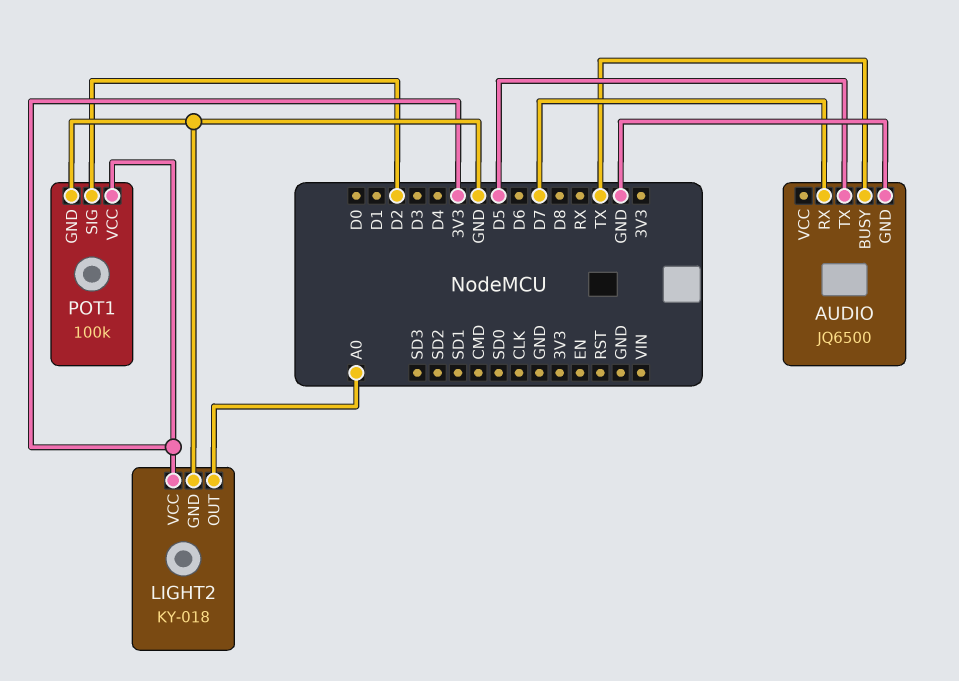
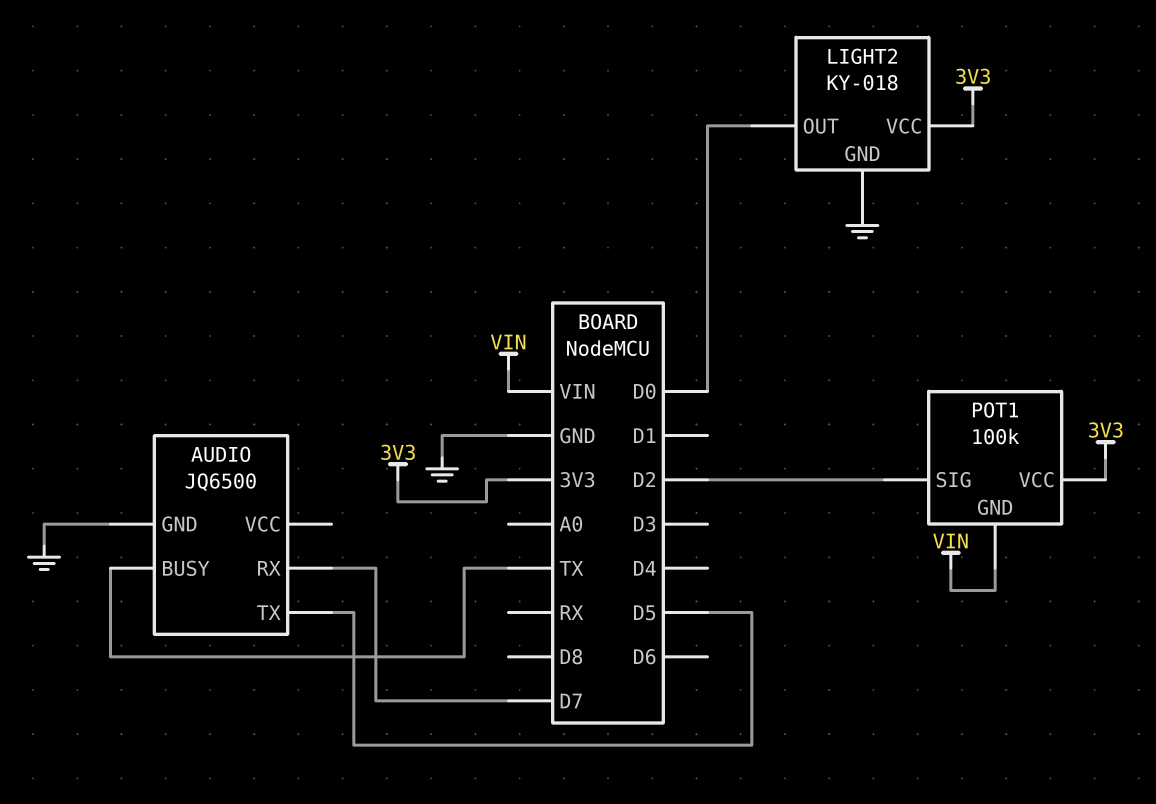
LIGHT2 pin OUT: A0 -> D0
POT1 pin GND: GND -> VIN

